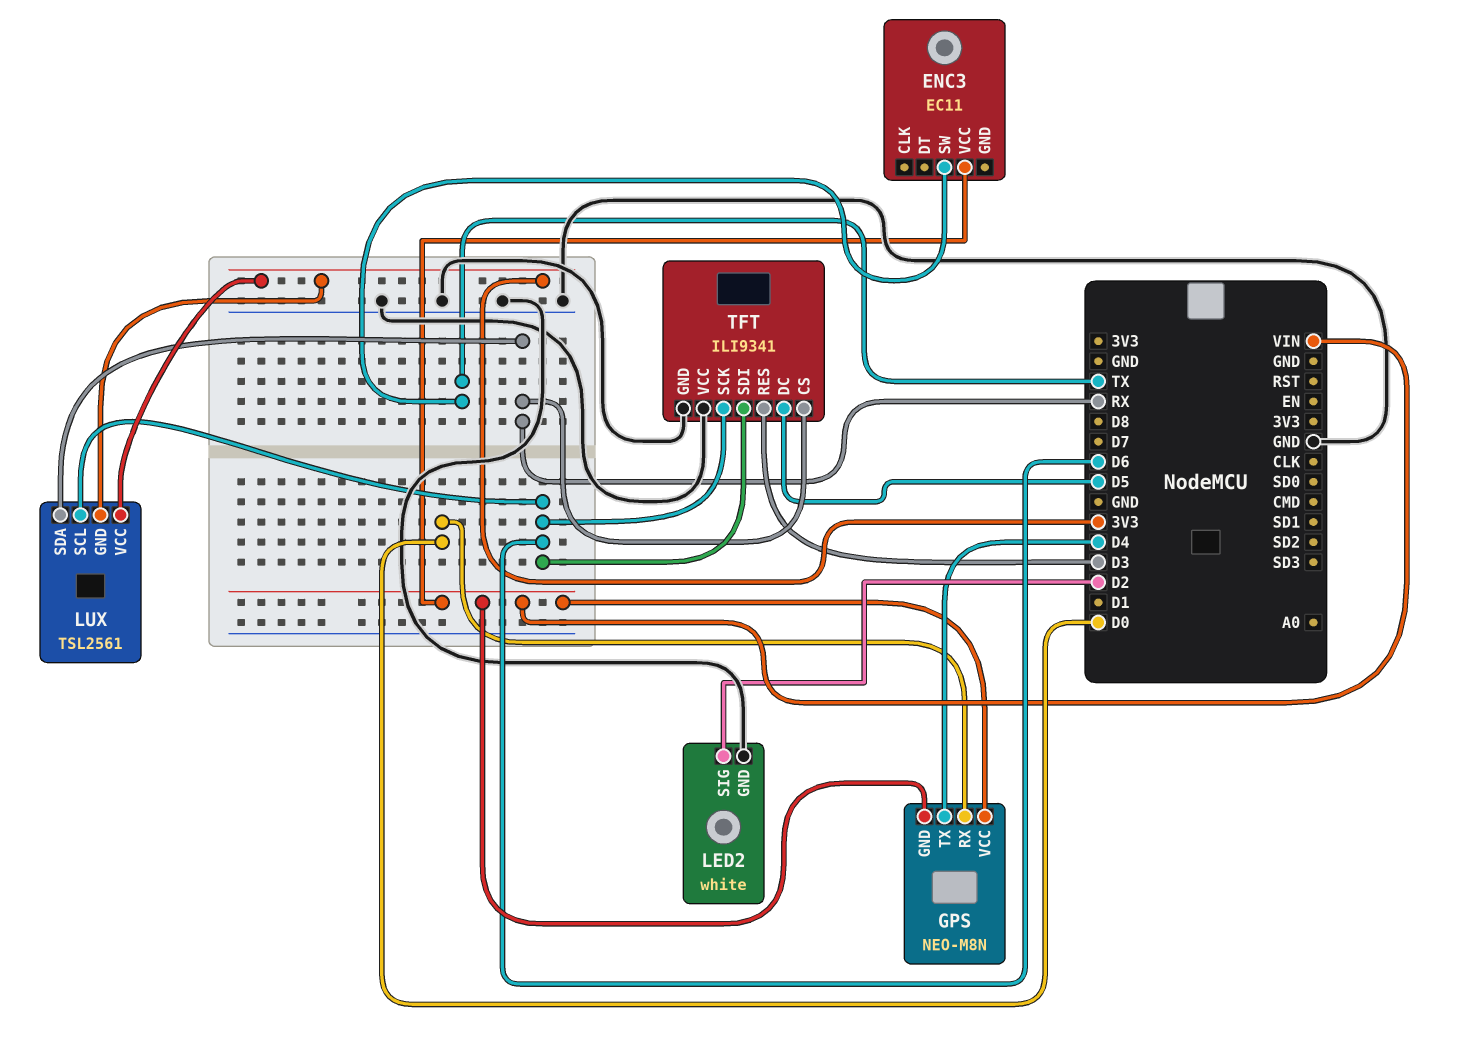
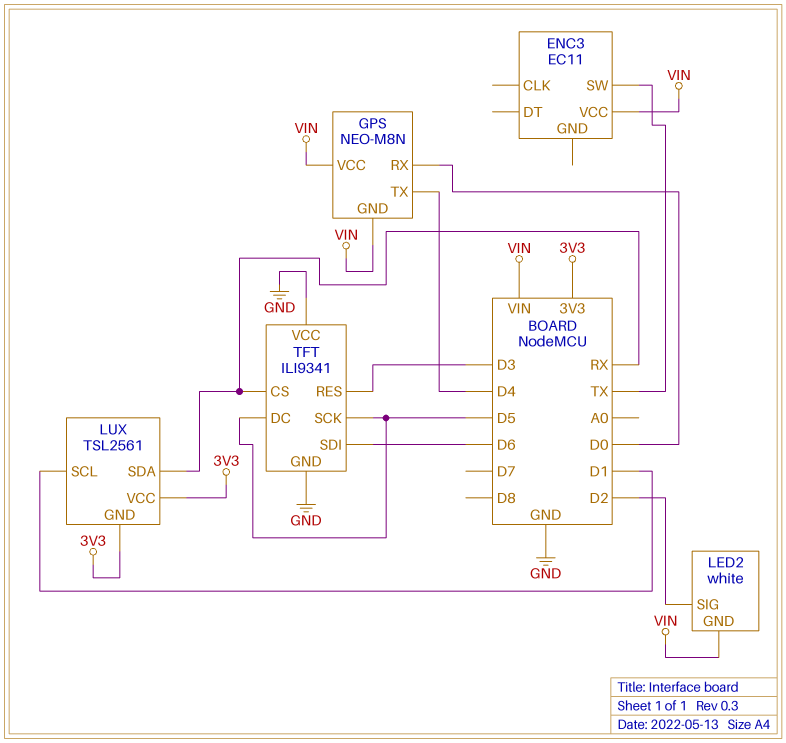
LED2 pin GND: GND -> VIN
LUX pin SCL: D6 -> D1
TFT pin SCK: D6 -> D5

